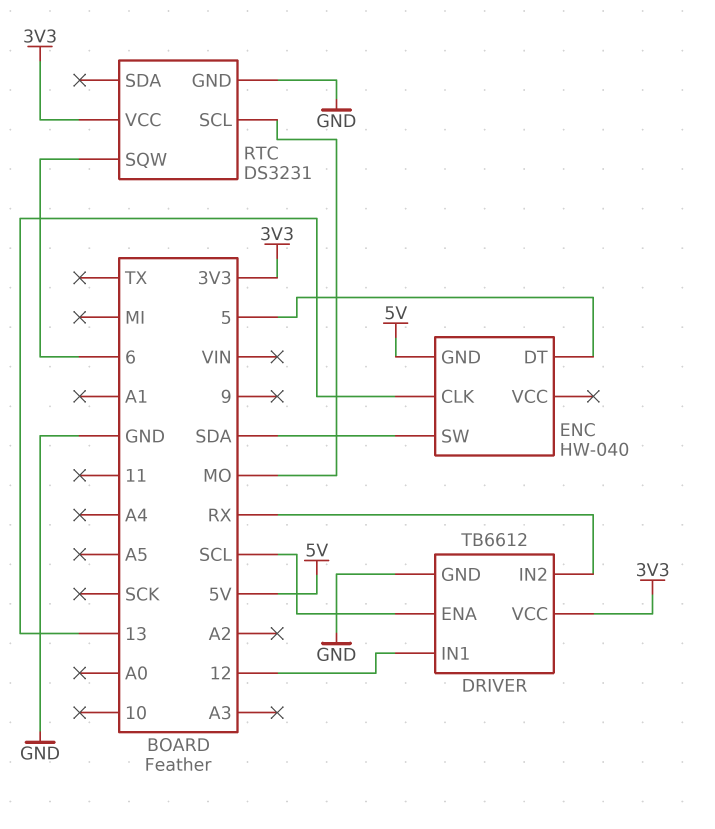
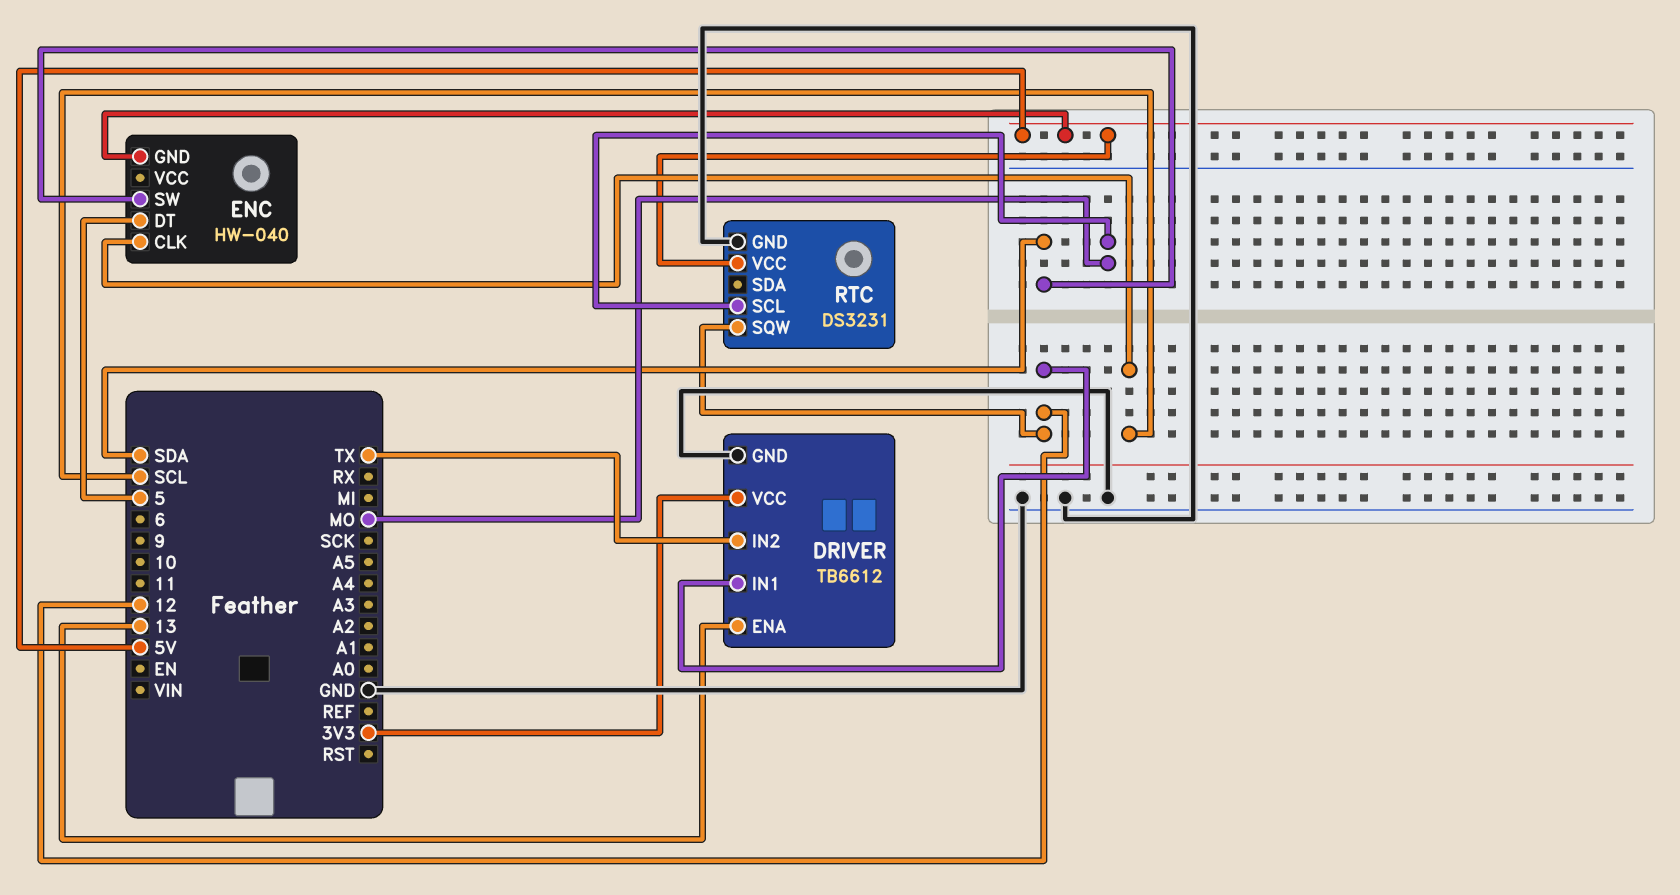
DRIVER pin ENA: SCL -> 13
DRIVER pin IN2: RX -> TX
ENC pin CLK: 13 -> SCL
RTC pin SQW: 6 -> 12
RTC pin VCC: 3V3 -> 5V

